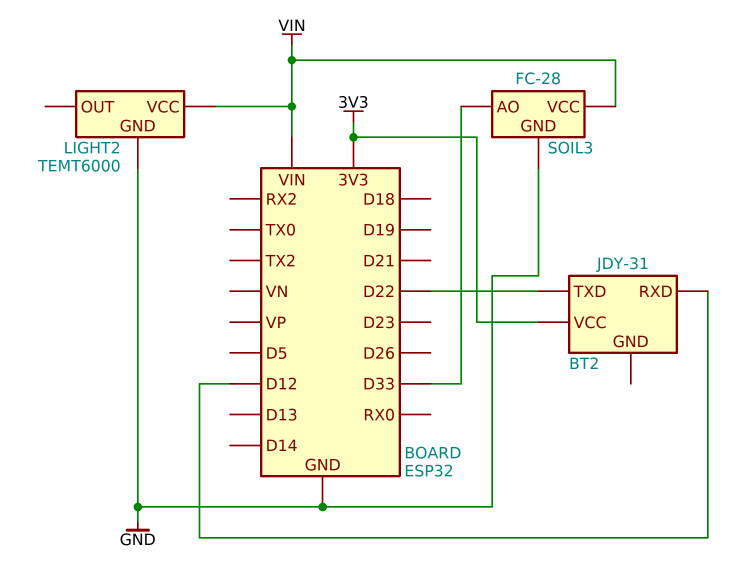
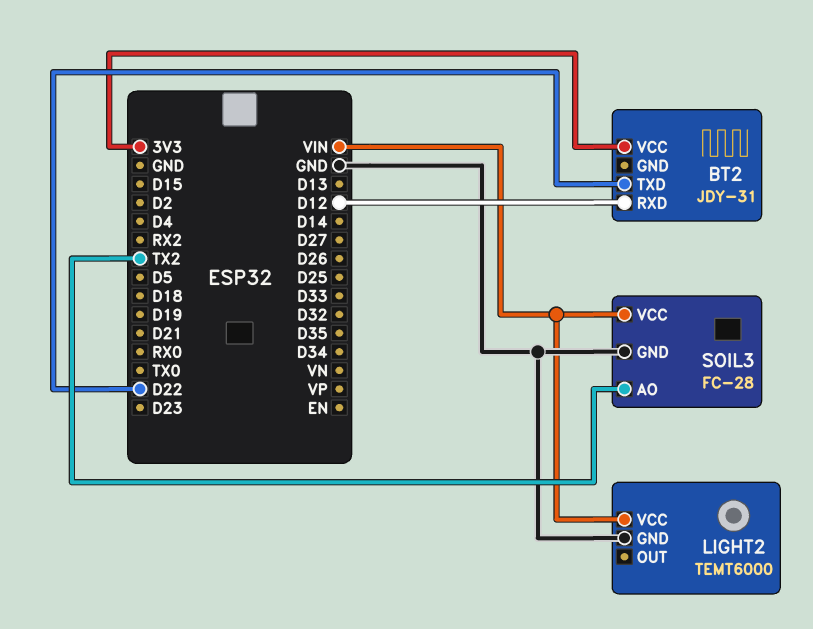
SOIL3 pin AO: D33 -> TX2

